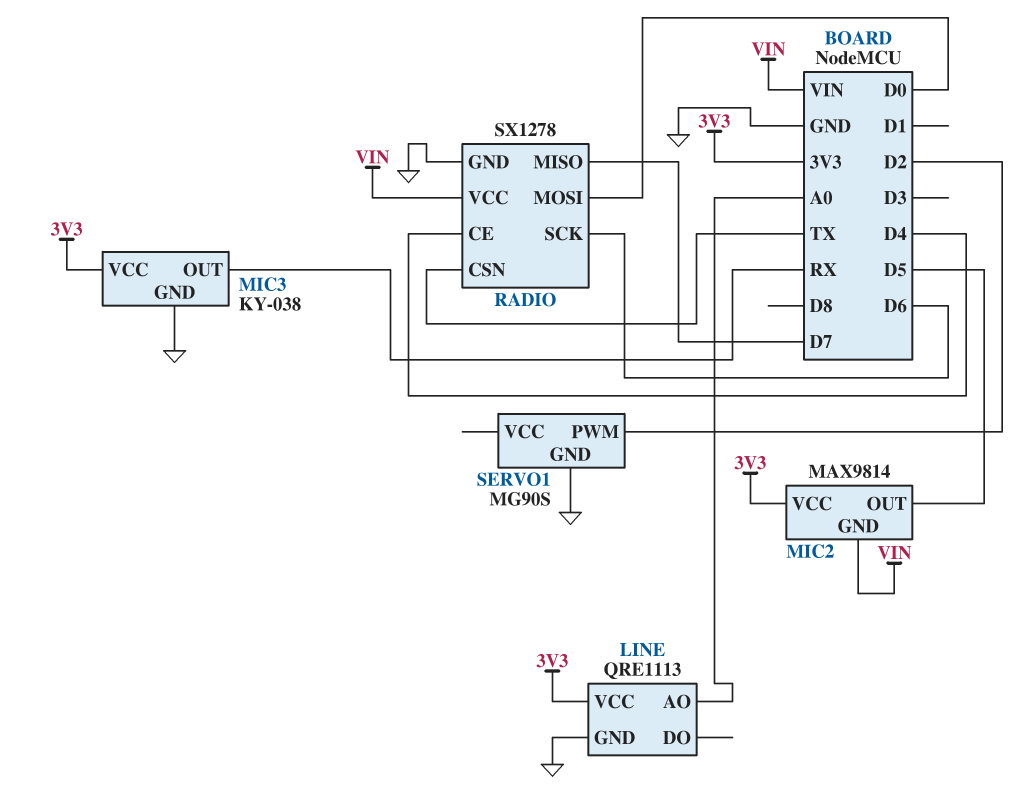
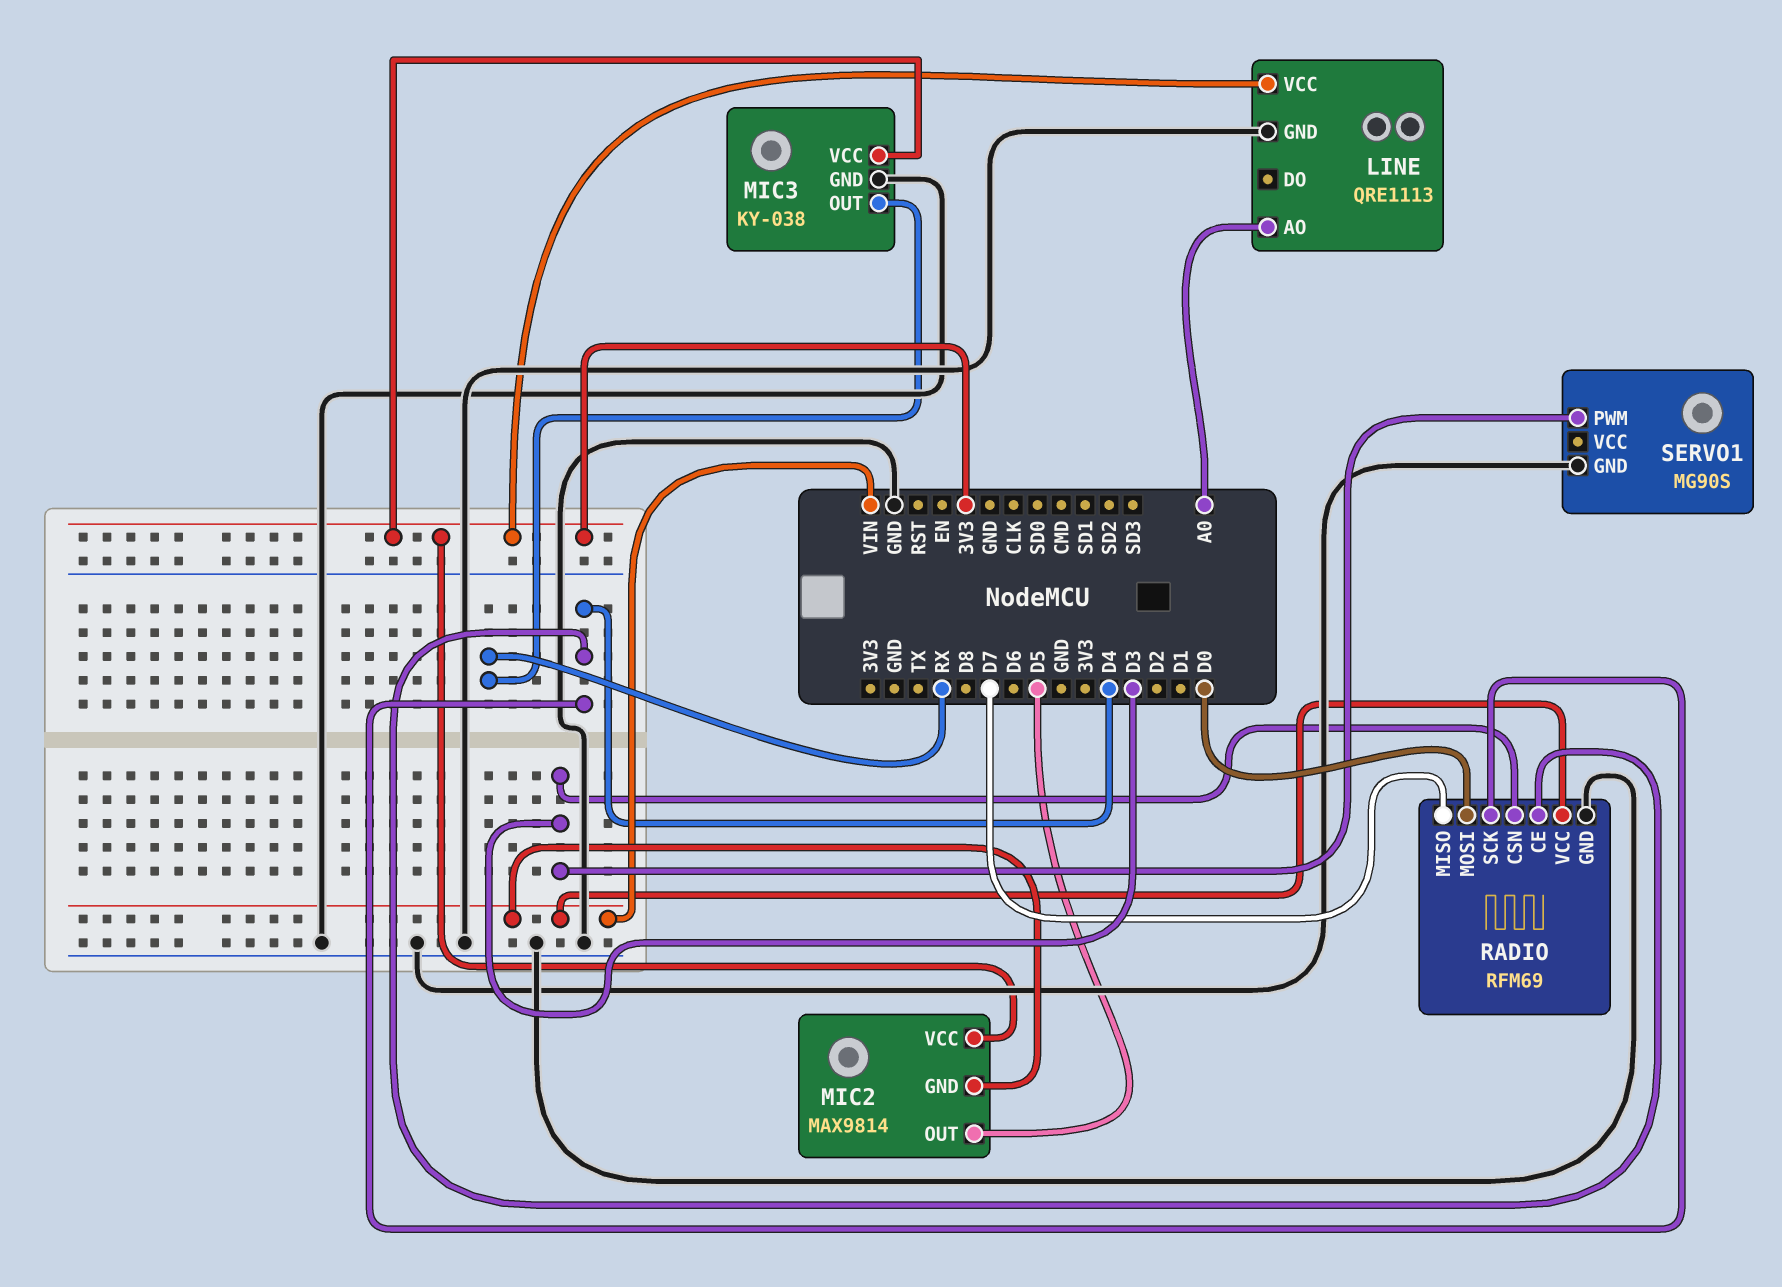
RADIO: SX1278 -> RFM69
RADIO pin CSN: TX -> D3
RADIO pin SCK: D6 -> D4
SERVO1 pin PWM: D2 -> D3

